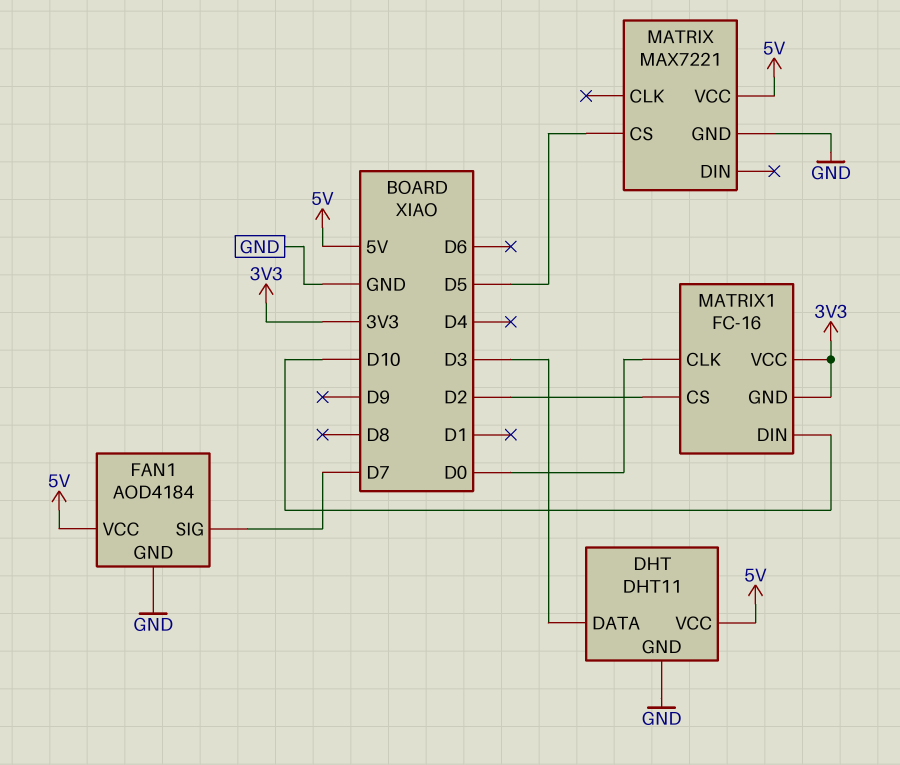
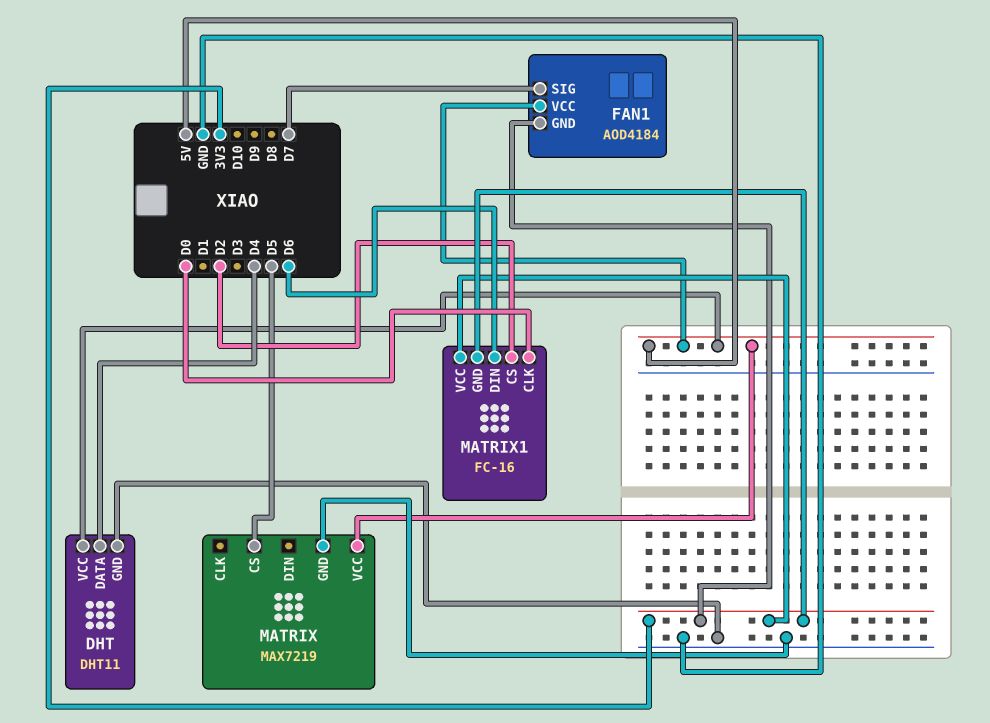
DHT pin DATA: D3 -> D4
FAN1 pin GND: GND -> 3V3
MATRIX: MAX7221 -> MAX7219
MATRIX1 pin DIN: D10 -> D6

